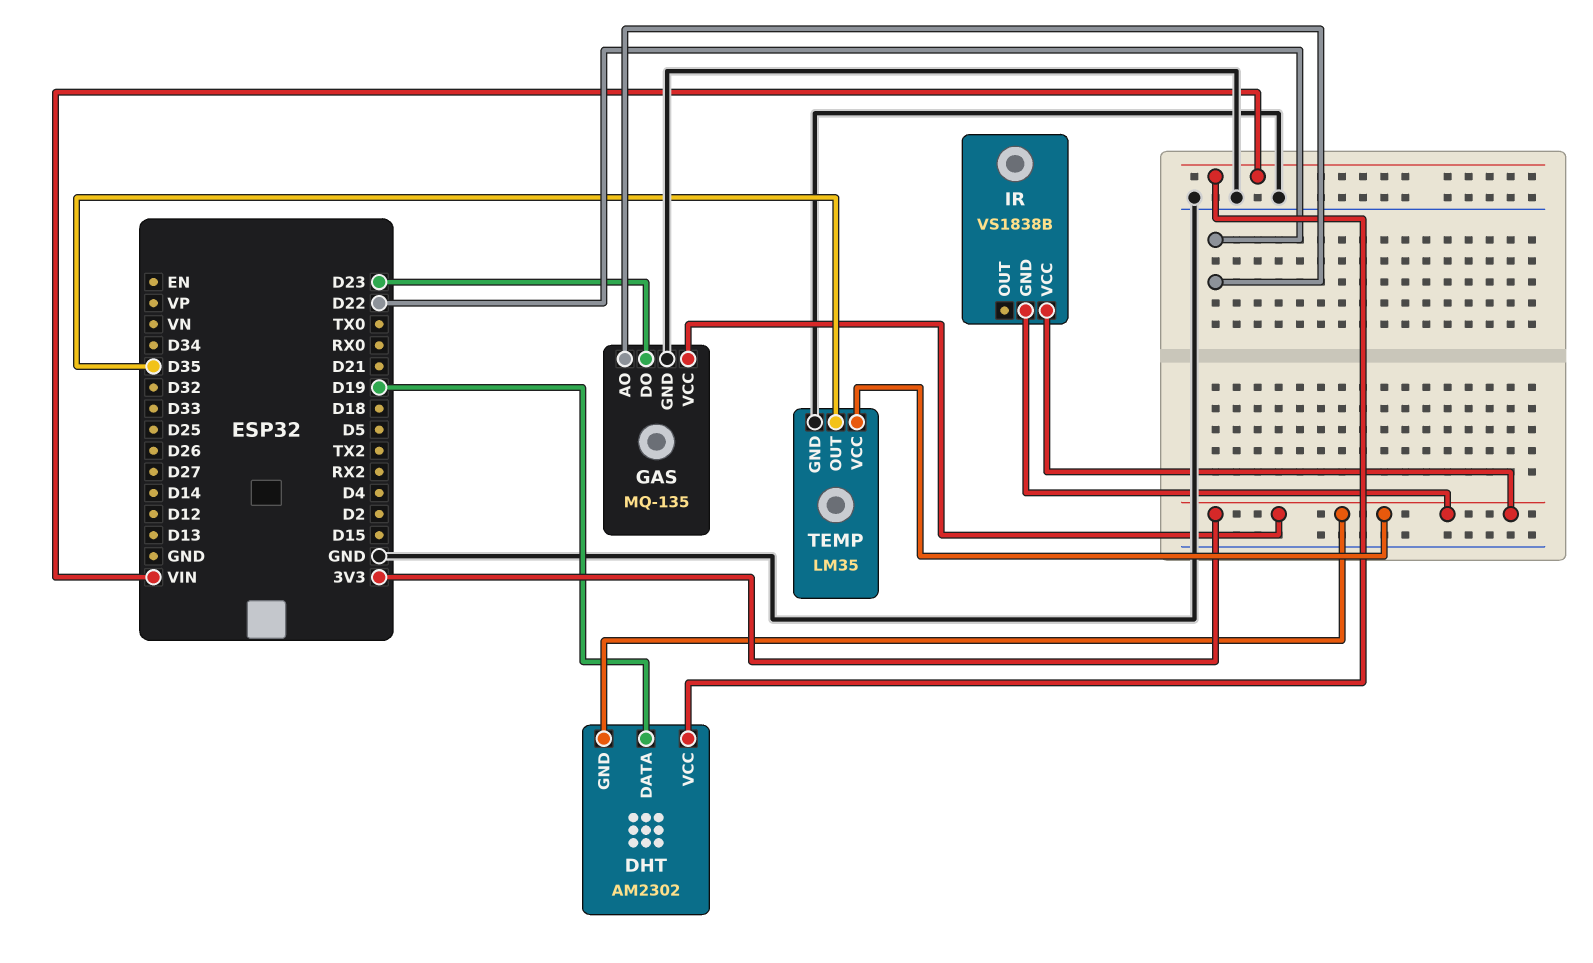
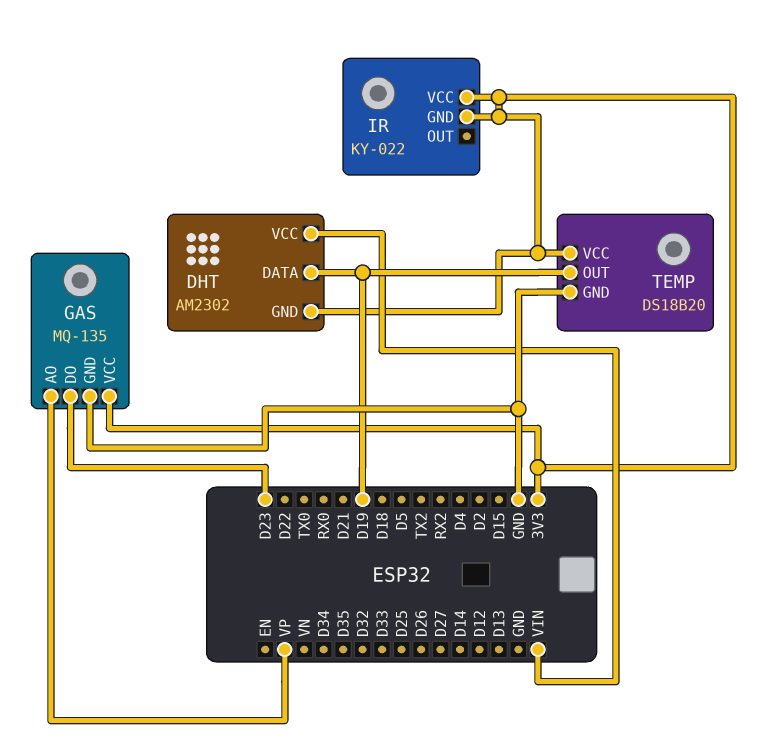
GAS pin AO: D22 -> VP
IR: VS1838B -> KY-022
TEMP: LM35 -> DS18B20
TEMP pin OUT: D35 -> D19

